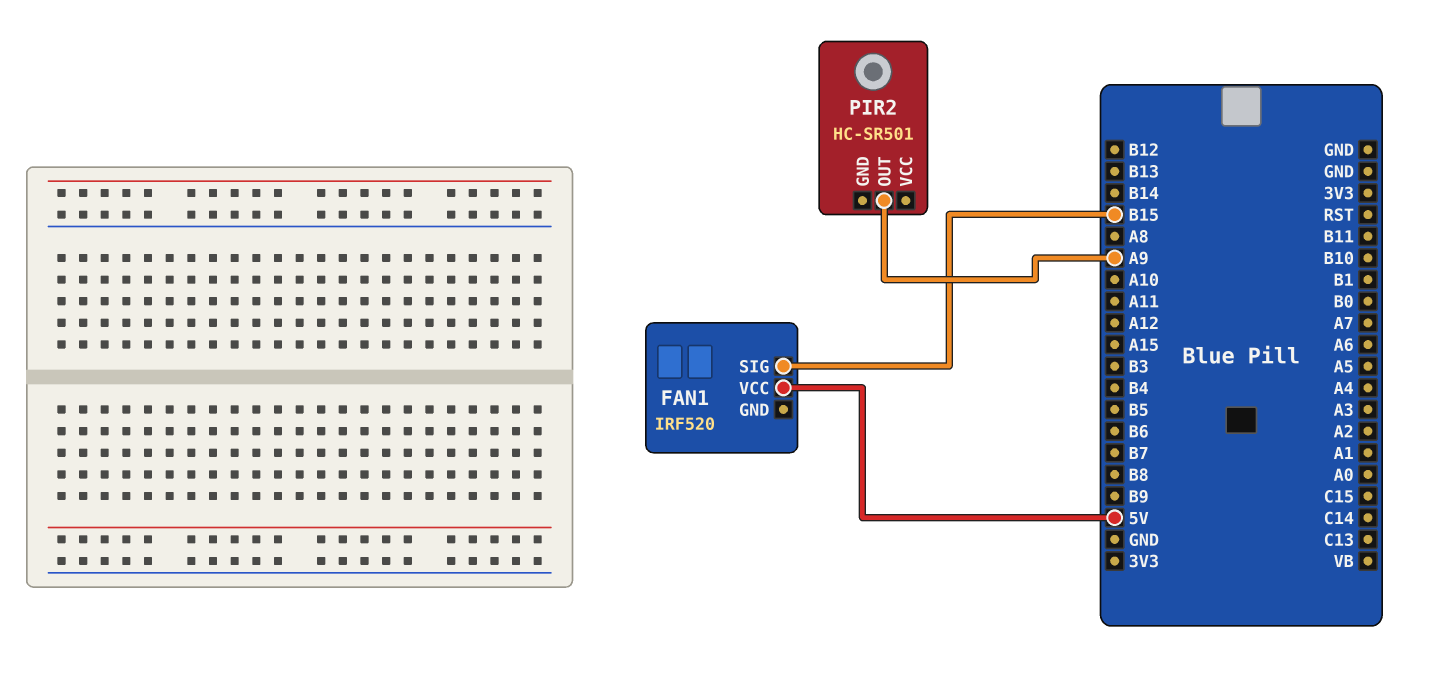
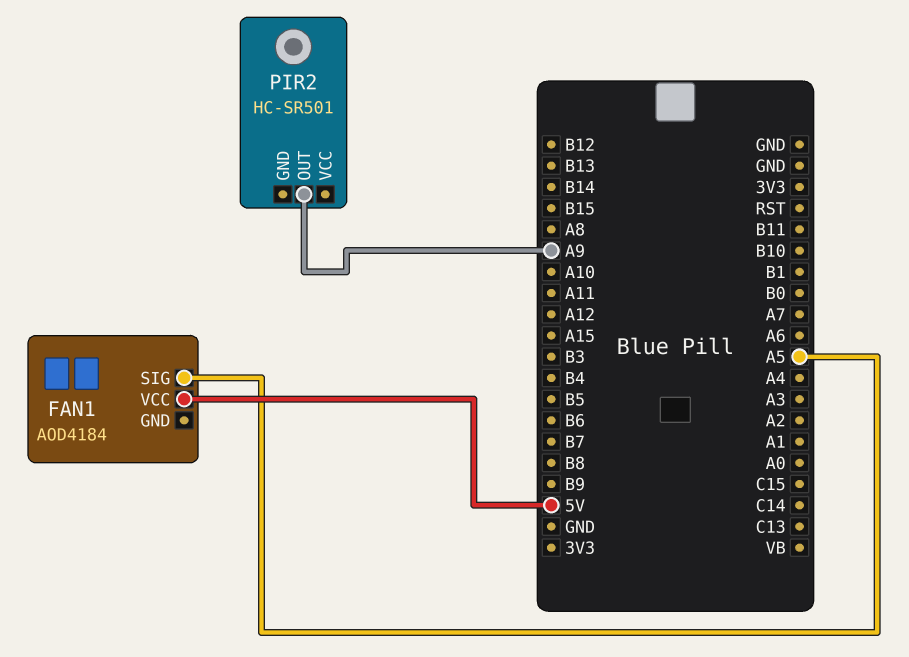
FAN1: IRF520 -> AOD4184
FAN1 pin SIG: B15 -> A5

